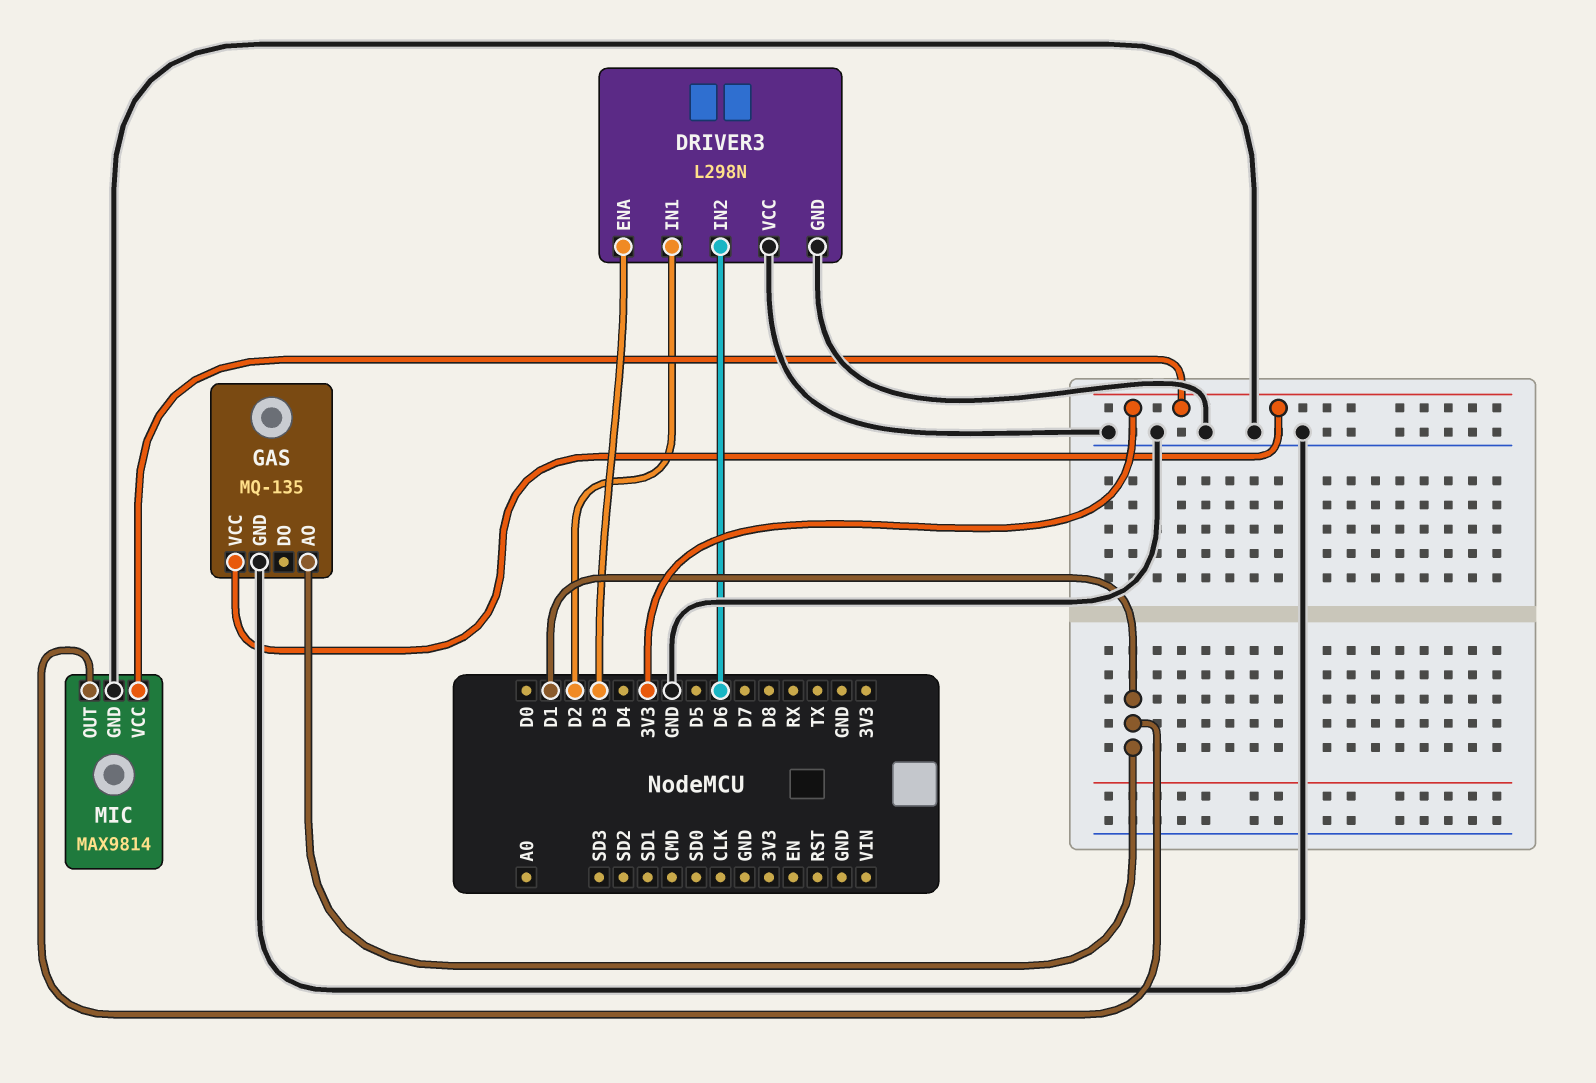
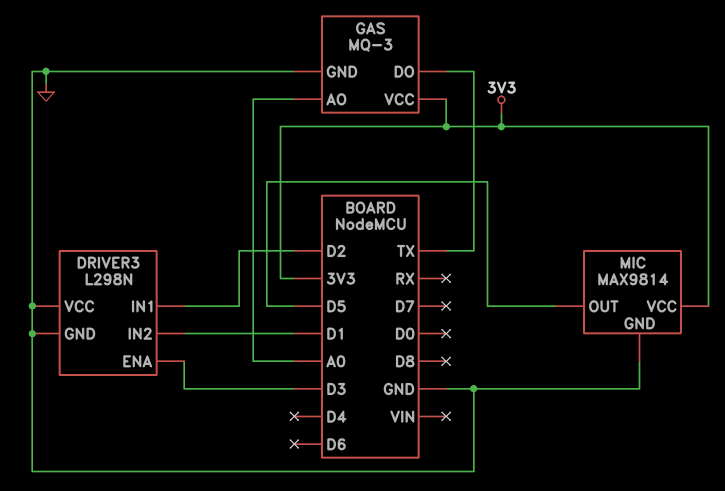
DRIVER3 pin IN2: D6 -> D1
GAS: MQ-135 -> MQ-3
GAS pin AO: D1 -> A0
GAS pin DO: none -> TX
MIC pin OUT: D1 -> D5

